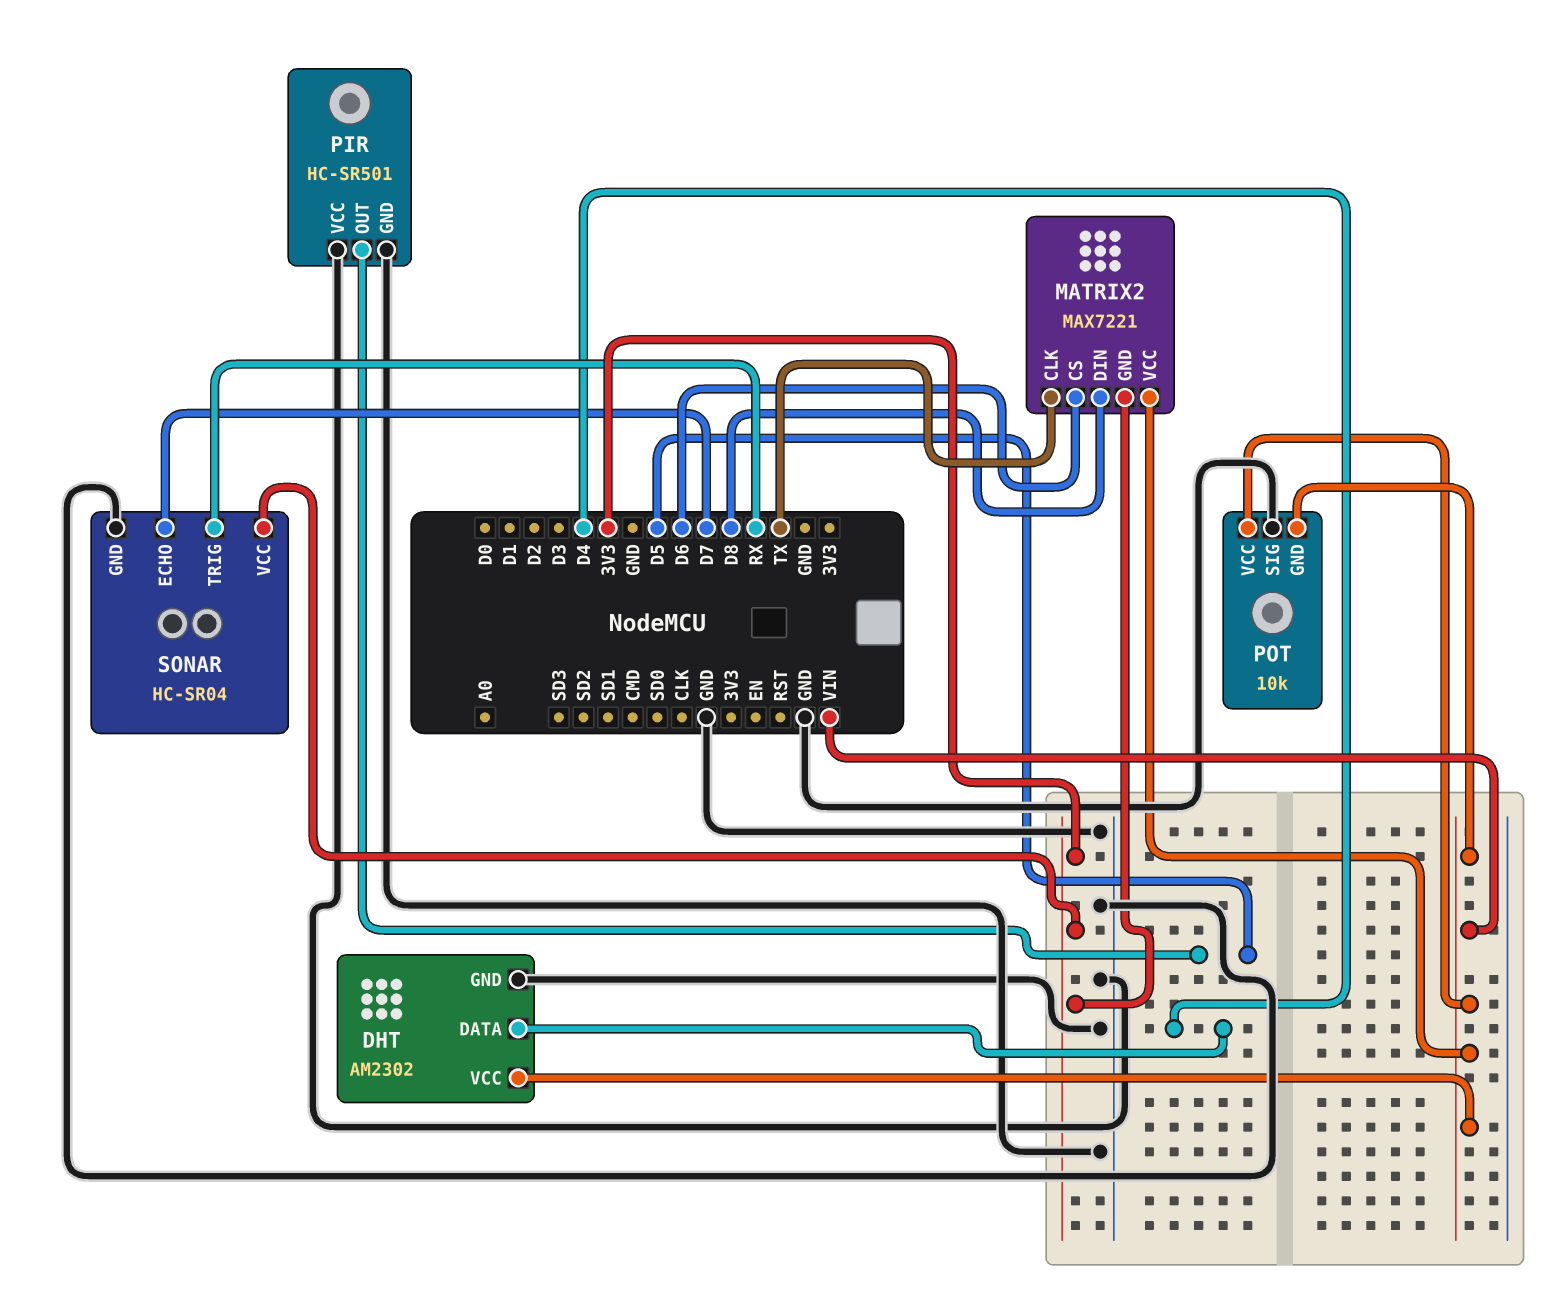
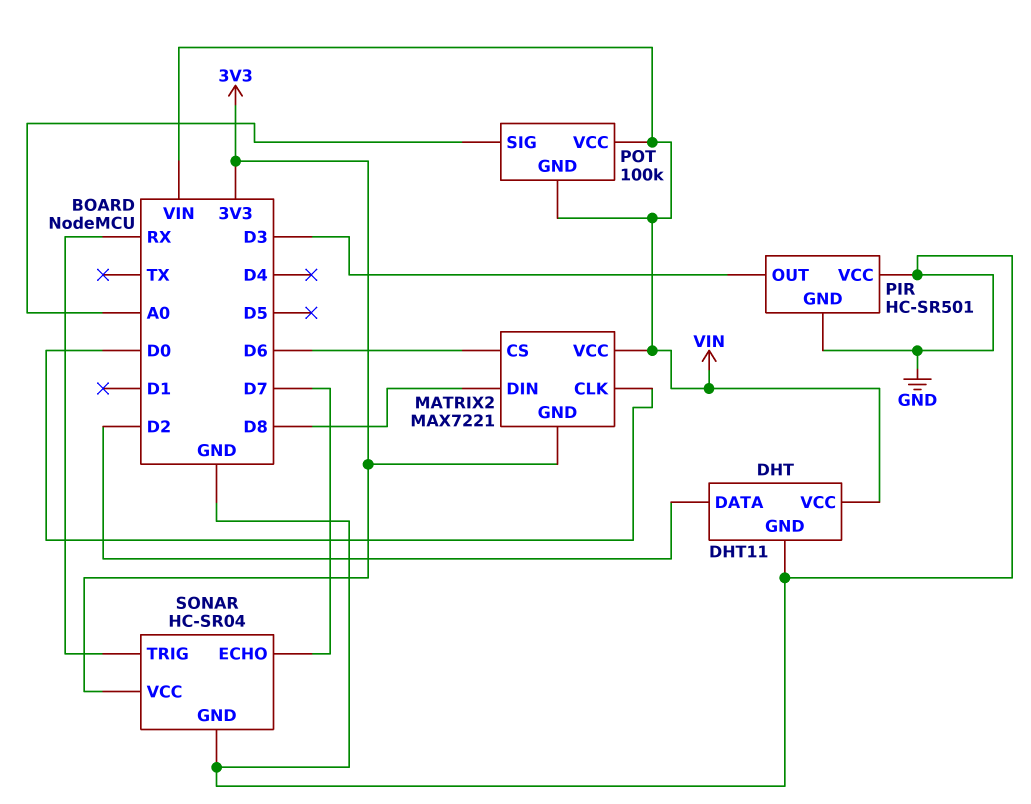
DHT: AM2302 -> DHT11
DHT pin DATA: D4 -> D2
MATRIX2 pin CLK: TX -> D0
PIR pin OUT: D5 -> D3
POT: 10k -> 100k
POT pin SIG: GND -> A0

